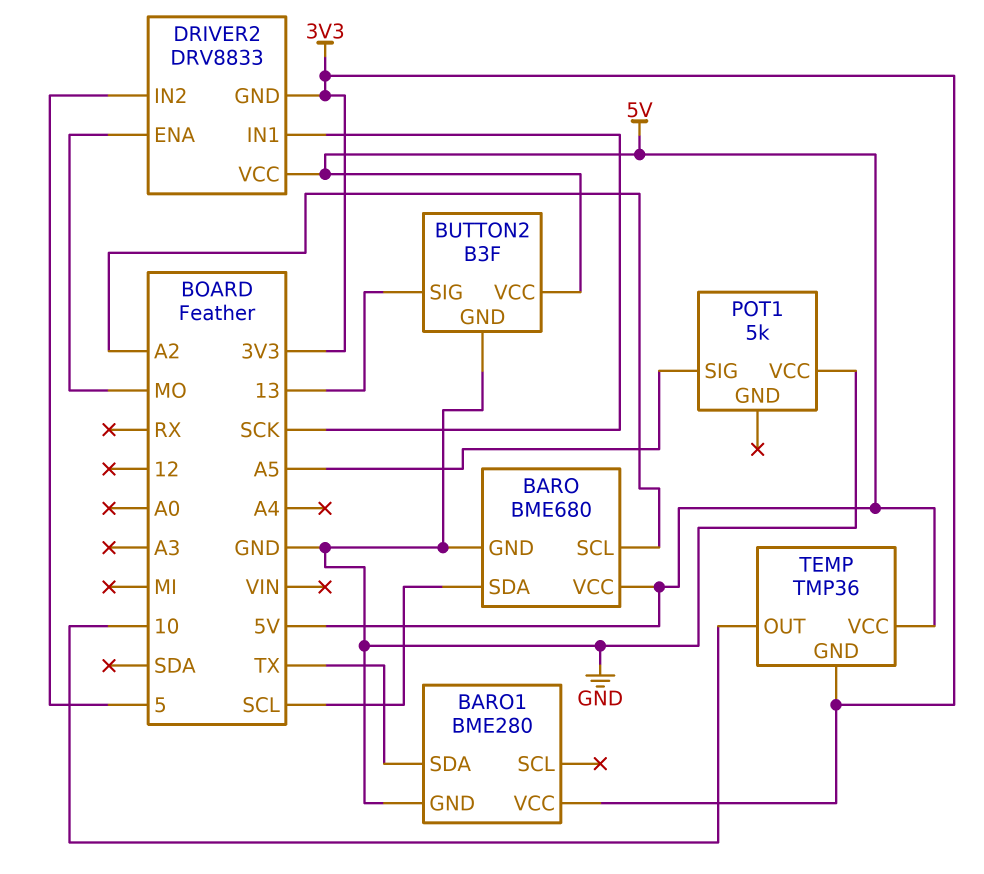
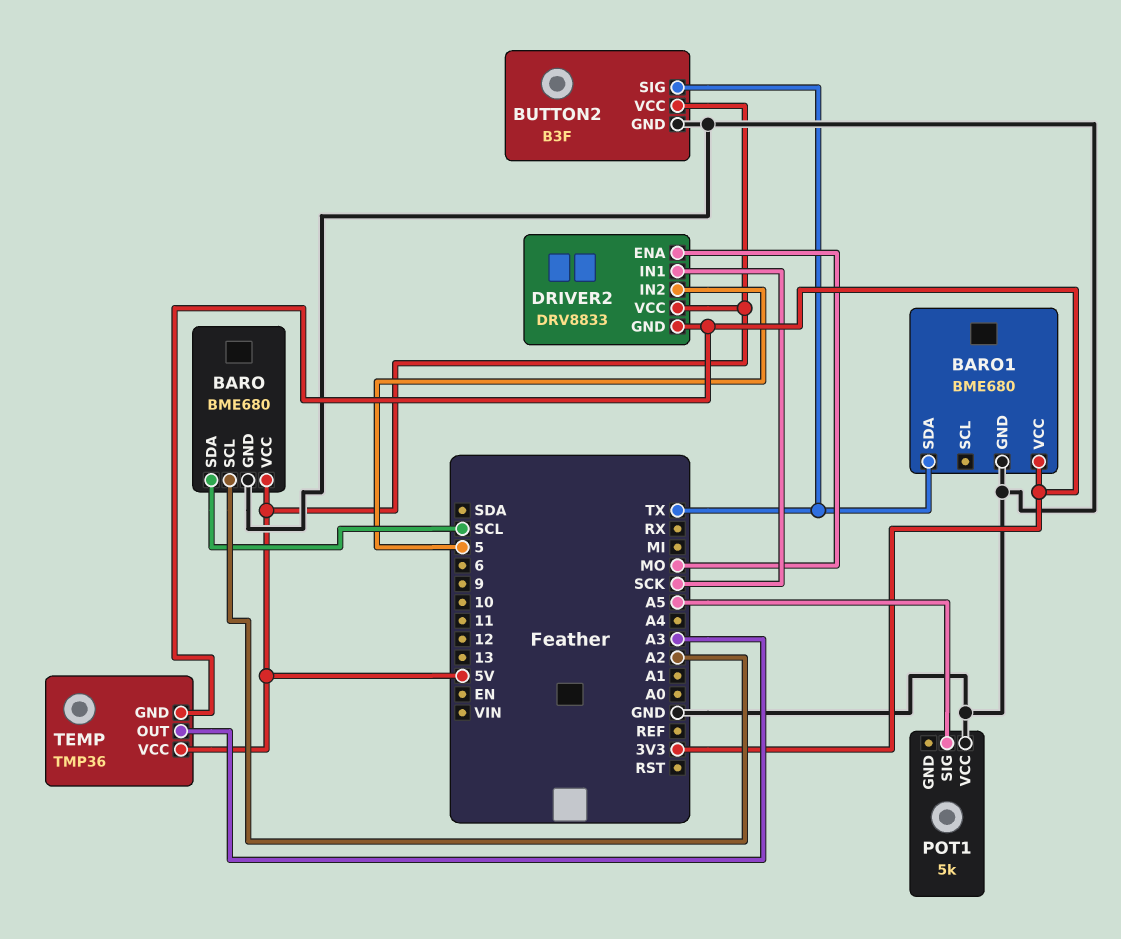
BARO1: BME280 -> BME680
BUTTON2 pin SIG: 13 -> TX
TEMP pin OUT: 10 -> A3

